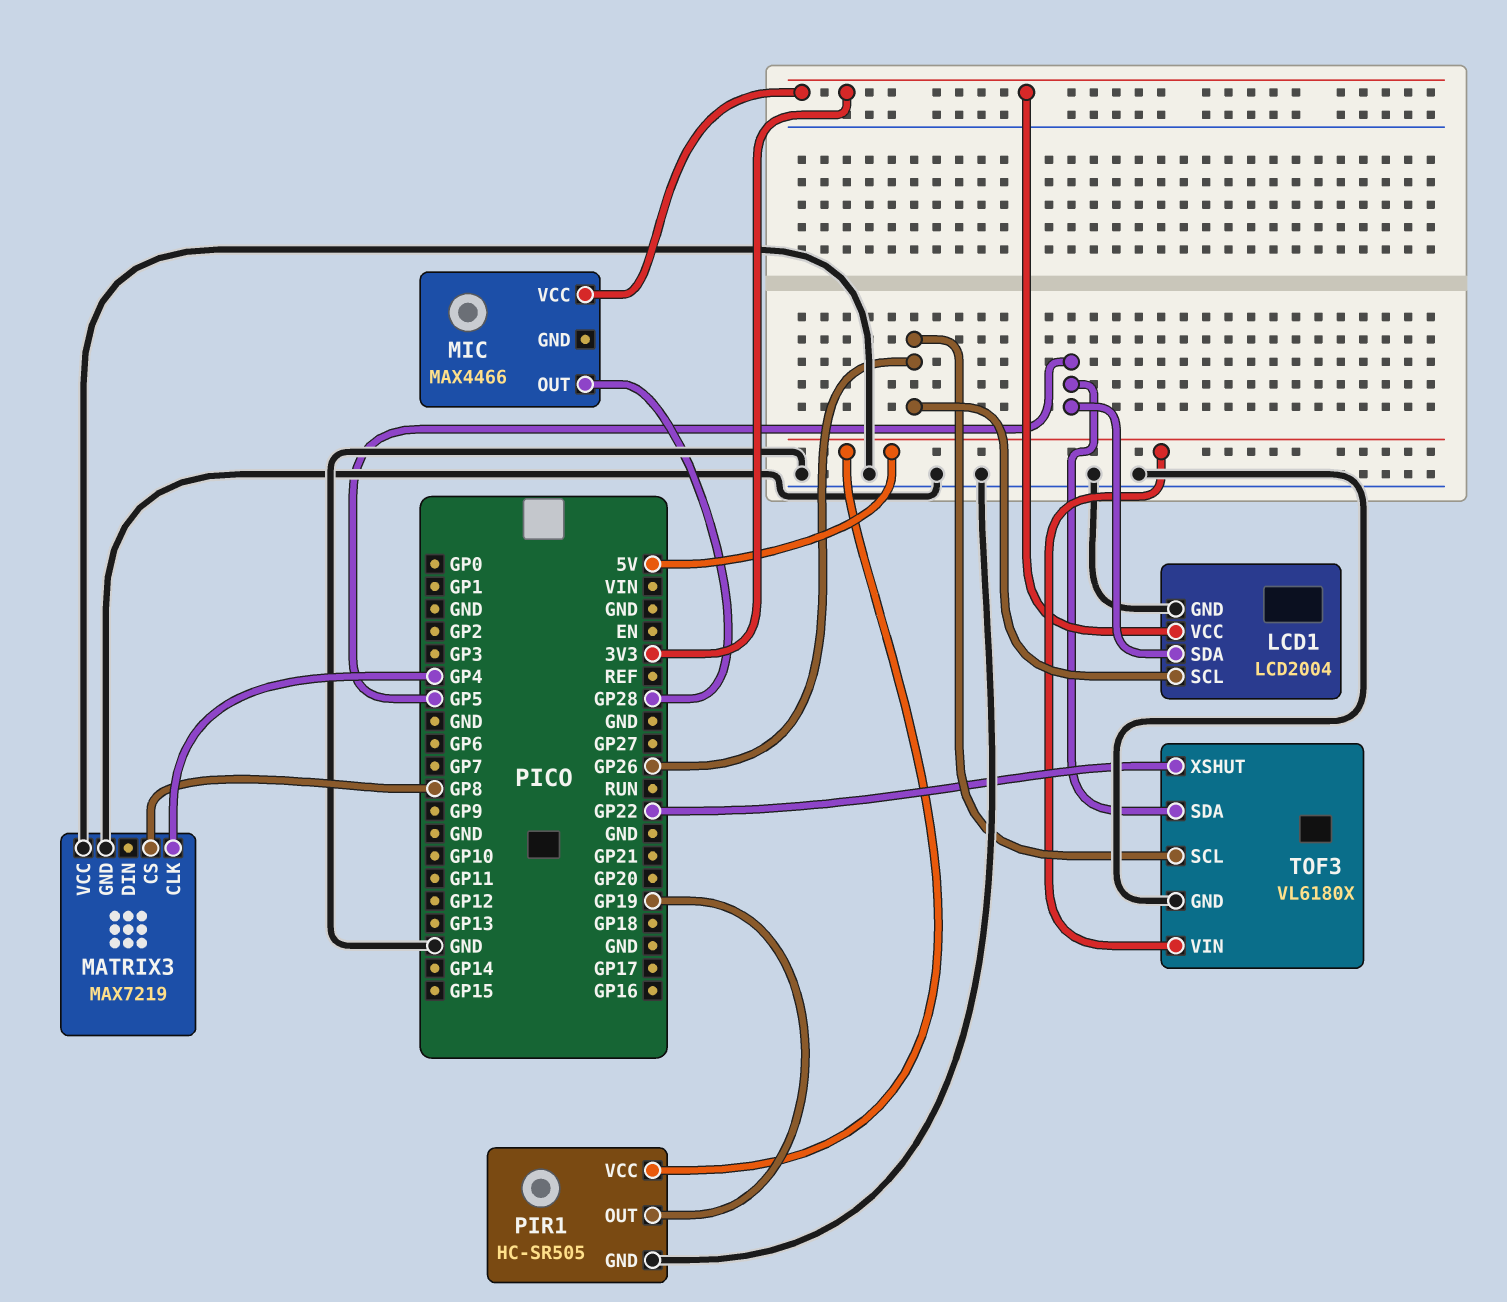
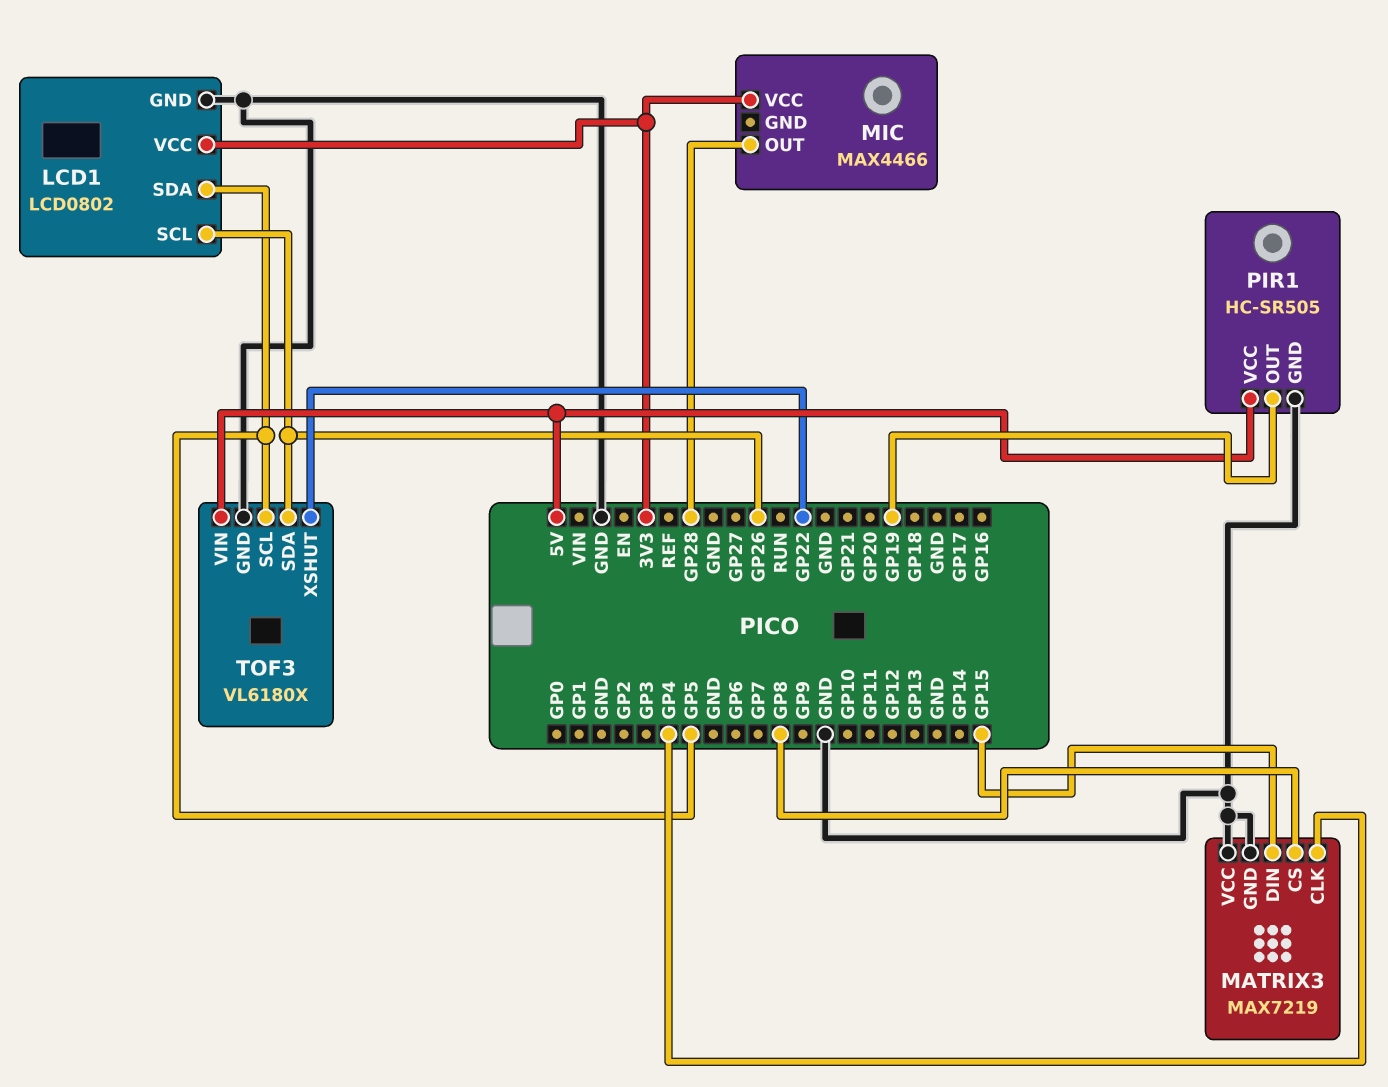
LCD1: LCD2004 -> LCD0802
MATRIX3 pin DIN: none -> GP15
TOF3 pin SCL: GP26 -> GP5
TOF3 pin SDA: GP5 -> GP26

